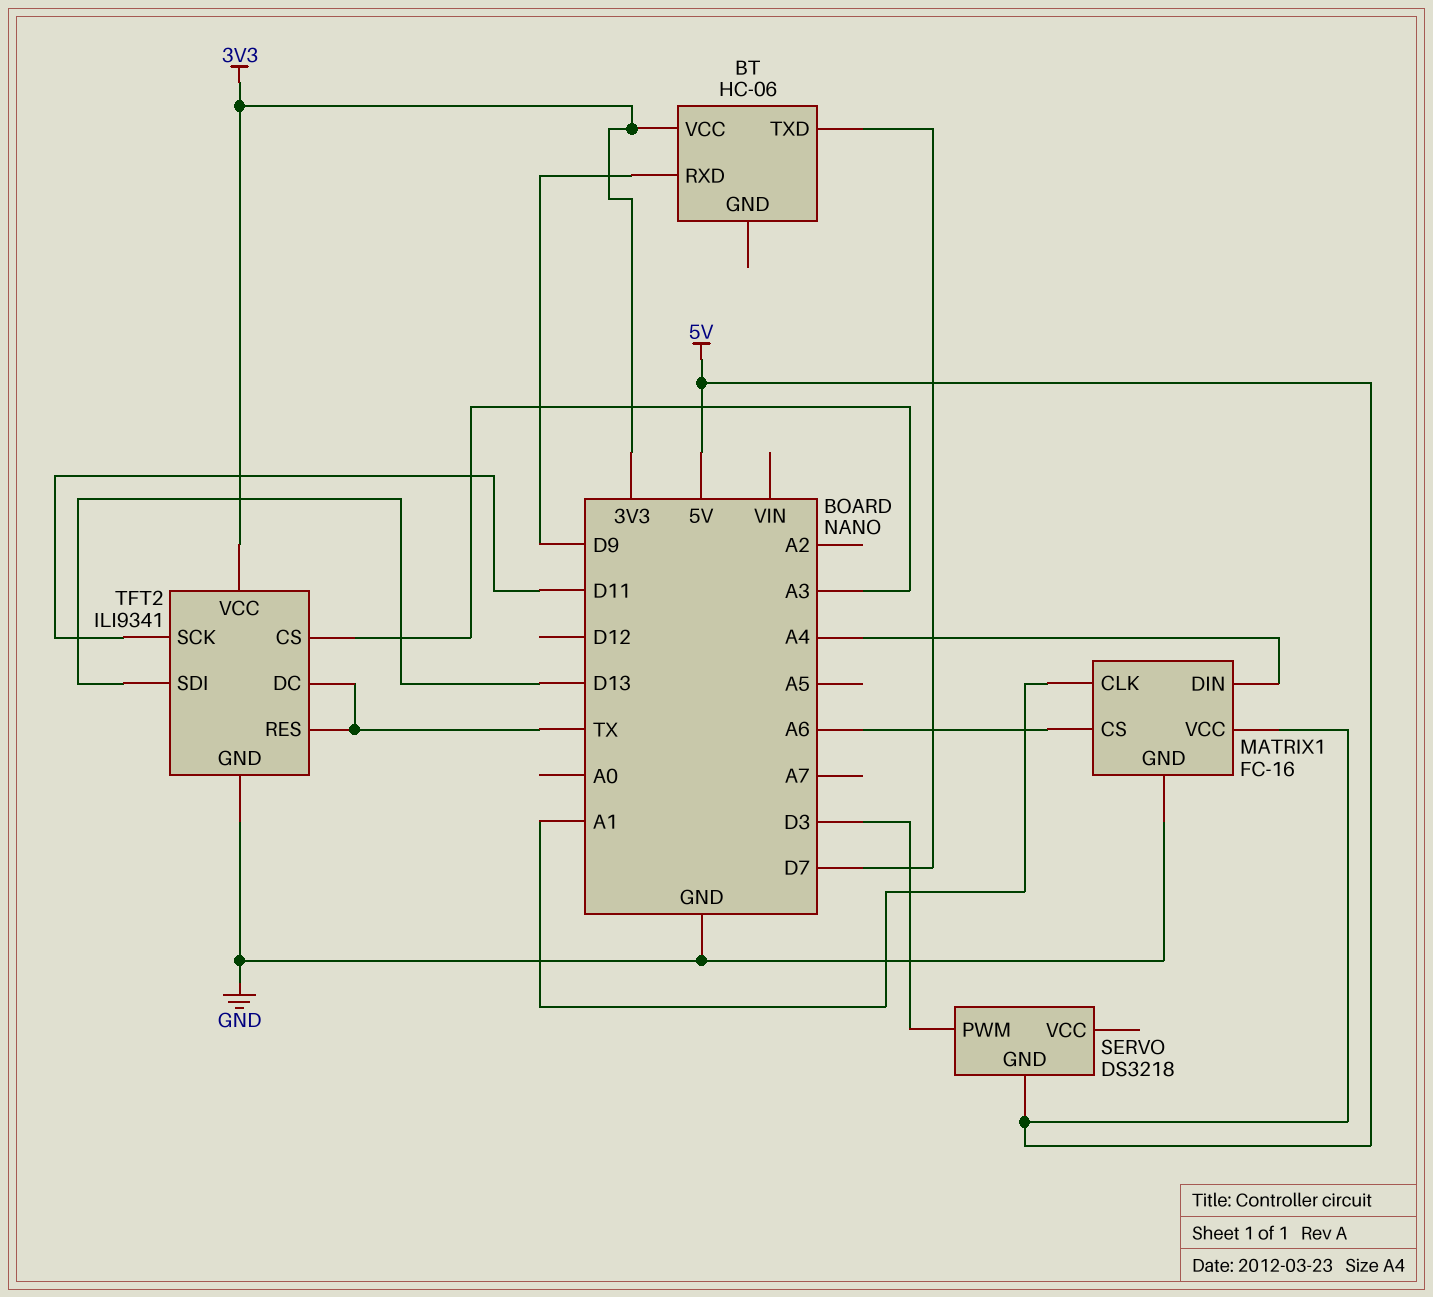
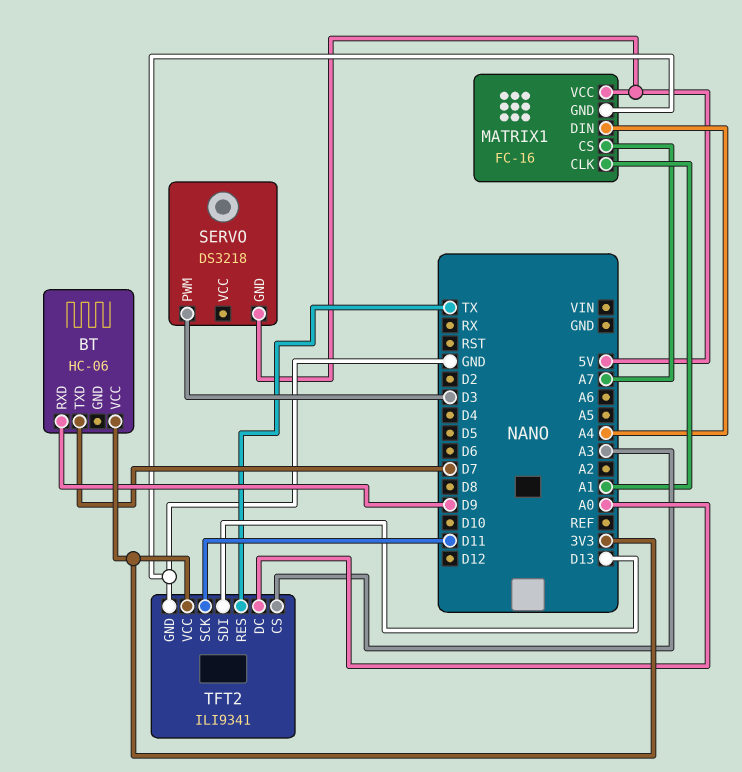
MATRIX1 pin CS: A6 -> A7
TFT2 pin DC: TX -> A0

